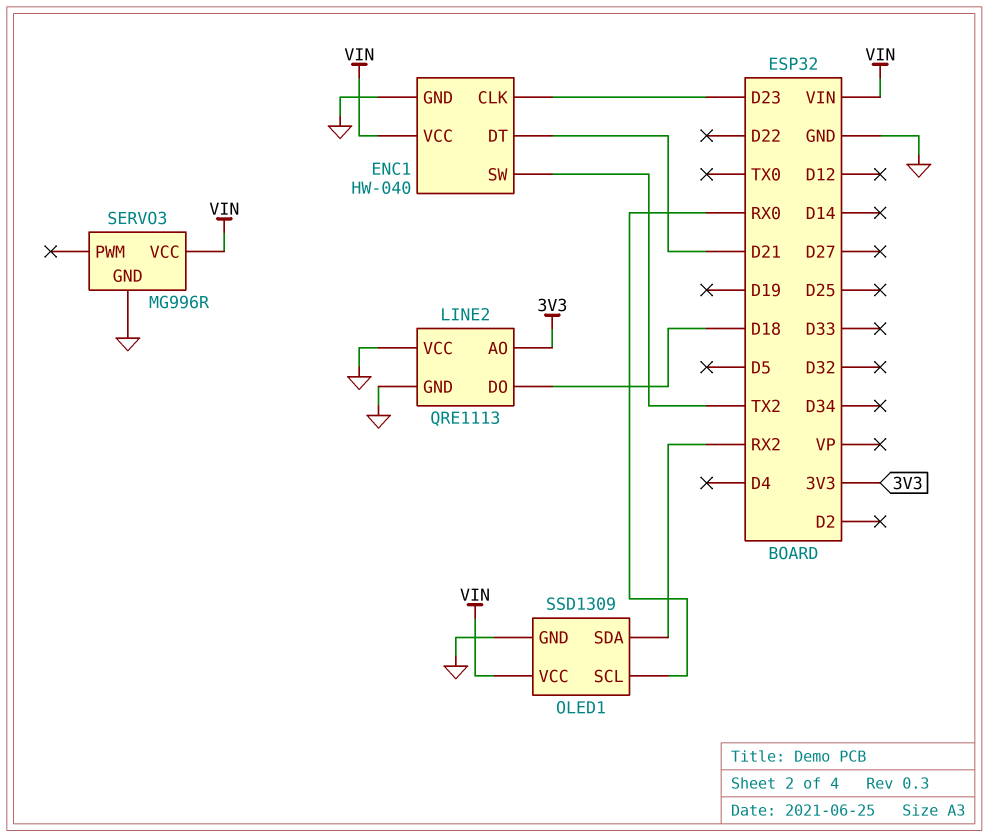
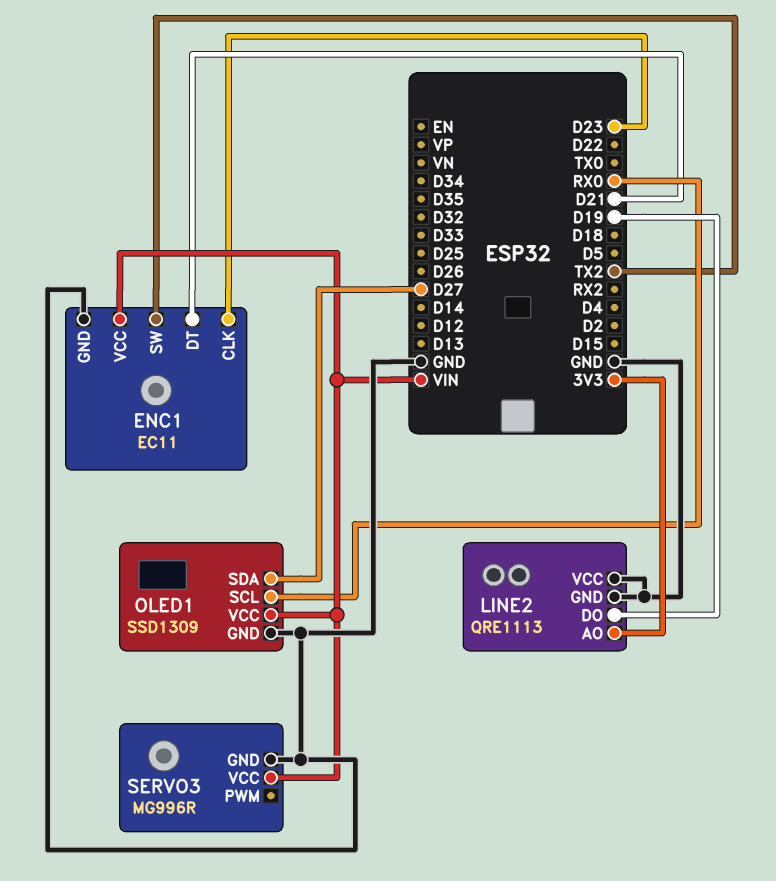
ENC1: HW-040 -> EC11
LINE2 pin DO: D18 -> D19
OLED1 pin SDA: RX2 -> D27

